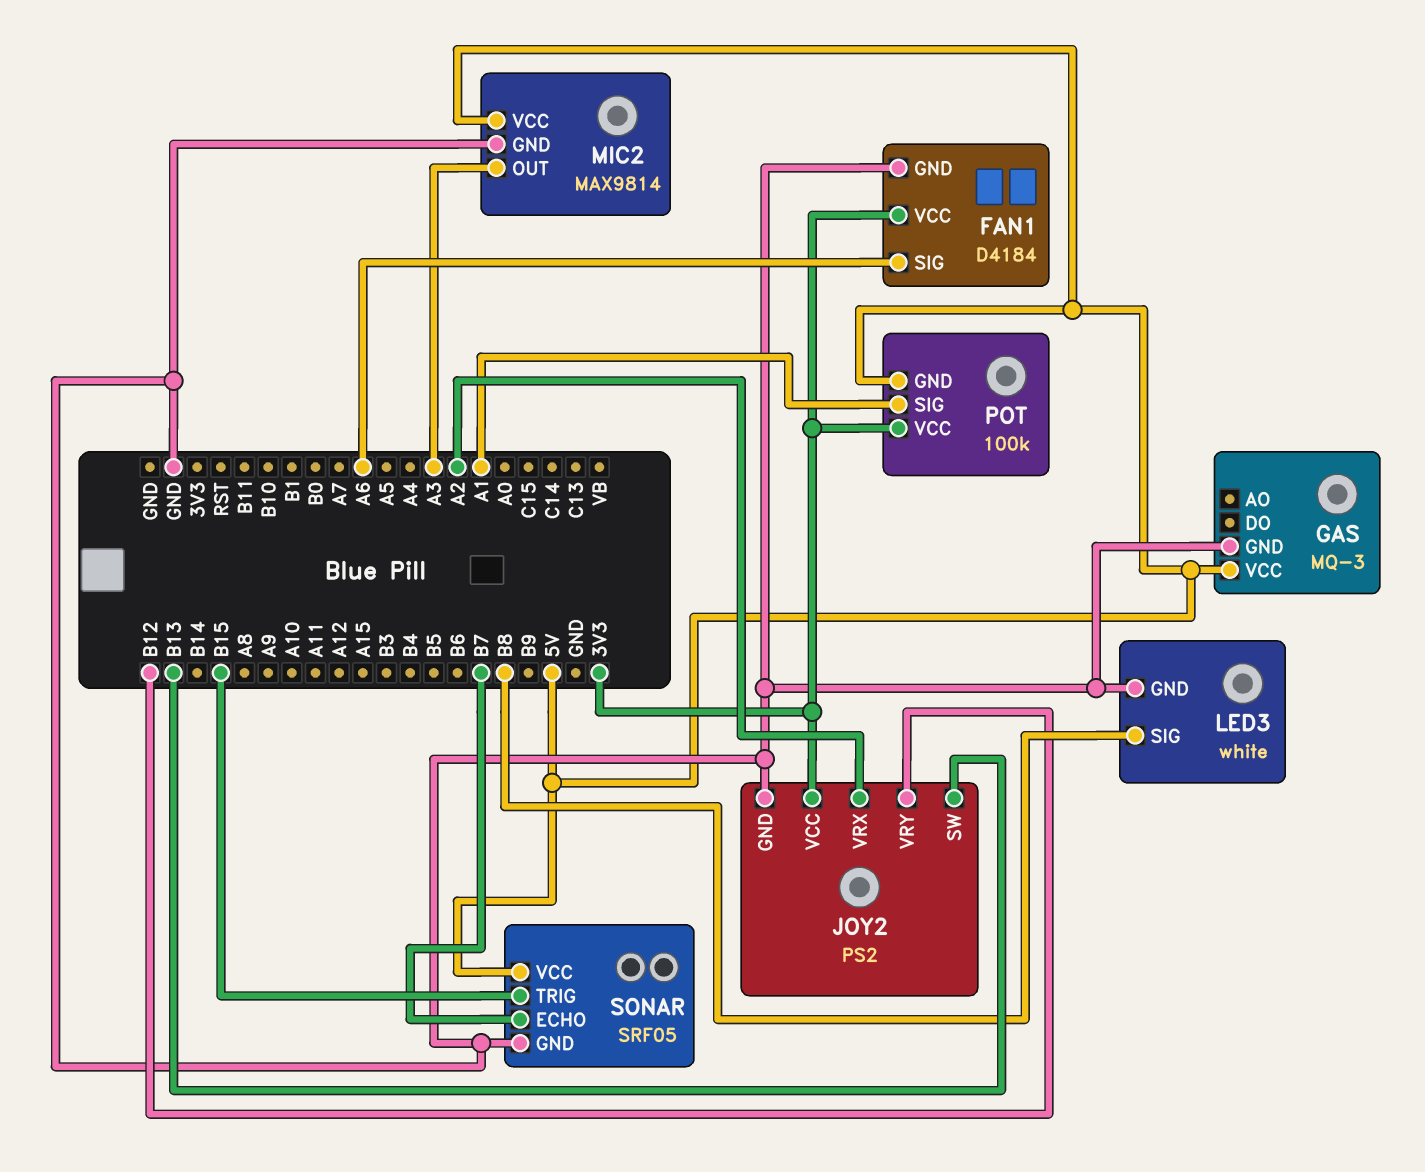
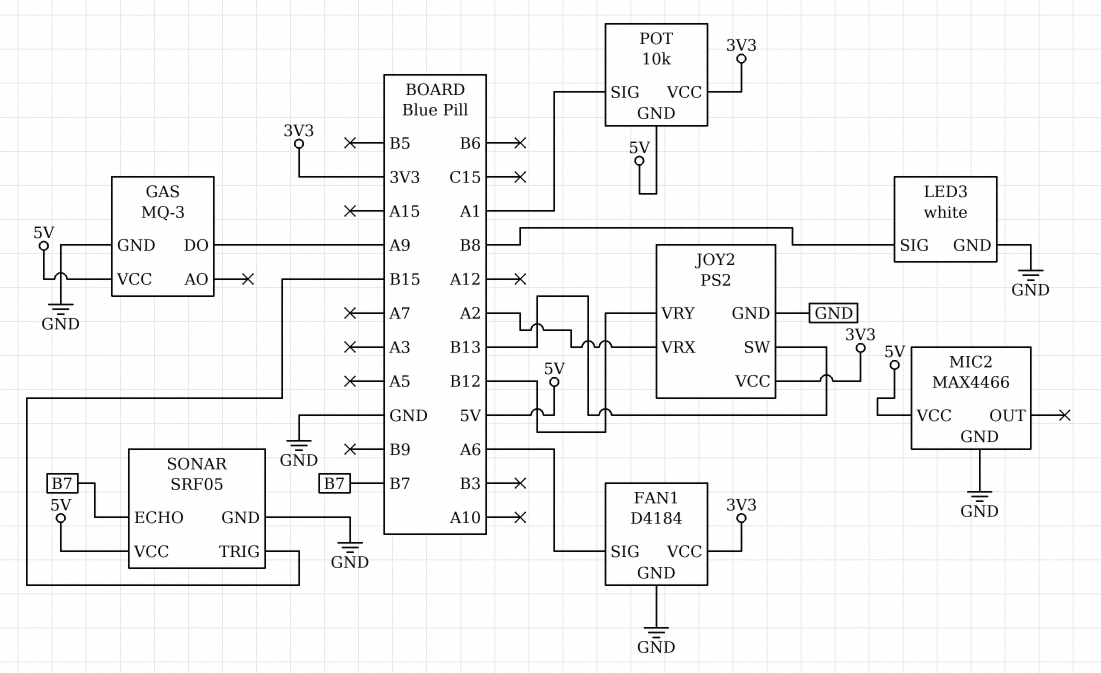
GAS pin DO: none -> A9
MIC2: MAX9814 -> MAX4466
MIC2 pin OUT: A3 -> none
POT: 100k -> 10k

